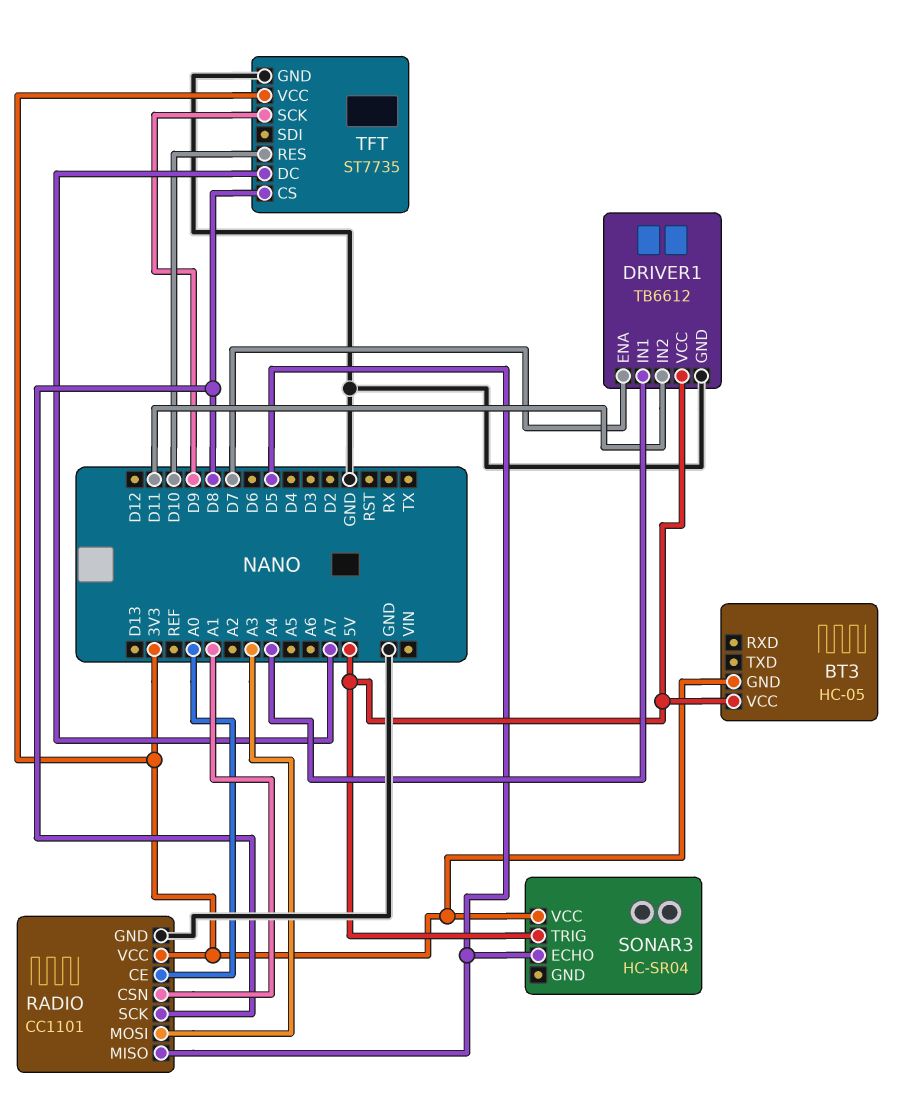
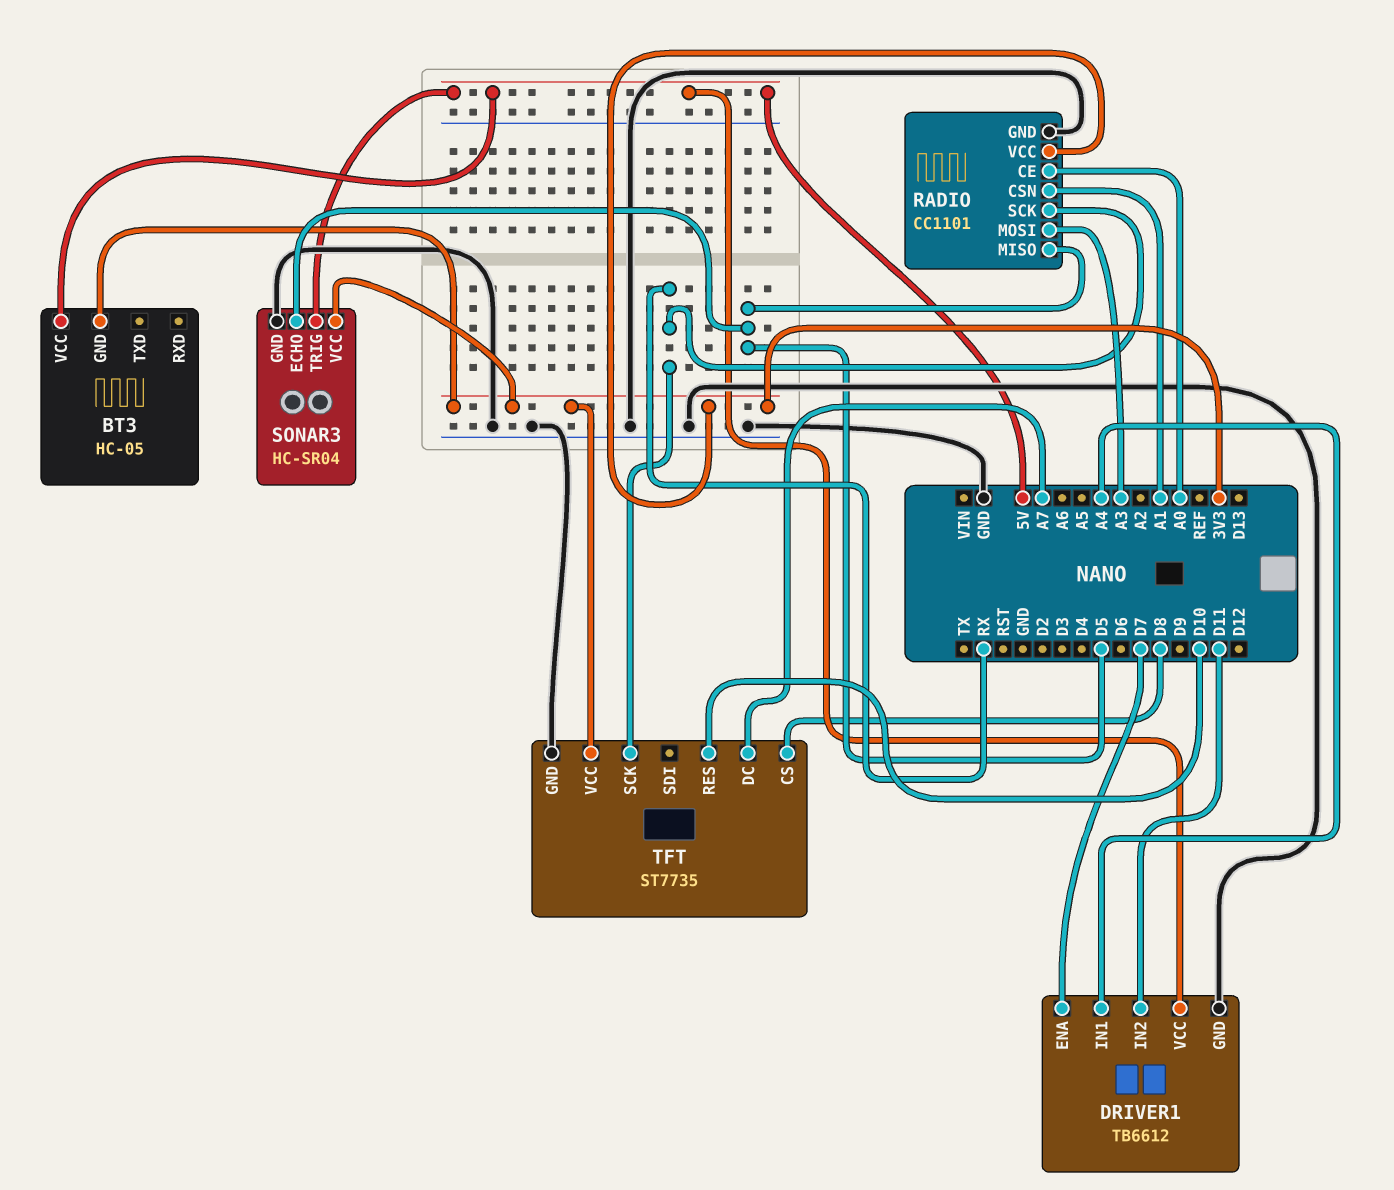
RADIO pin SCK: D8 -> RX
SONAR3 pin GND: none -> GND
TFT pin SCK: D9 -> RX

